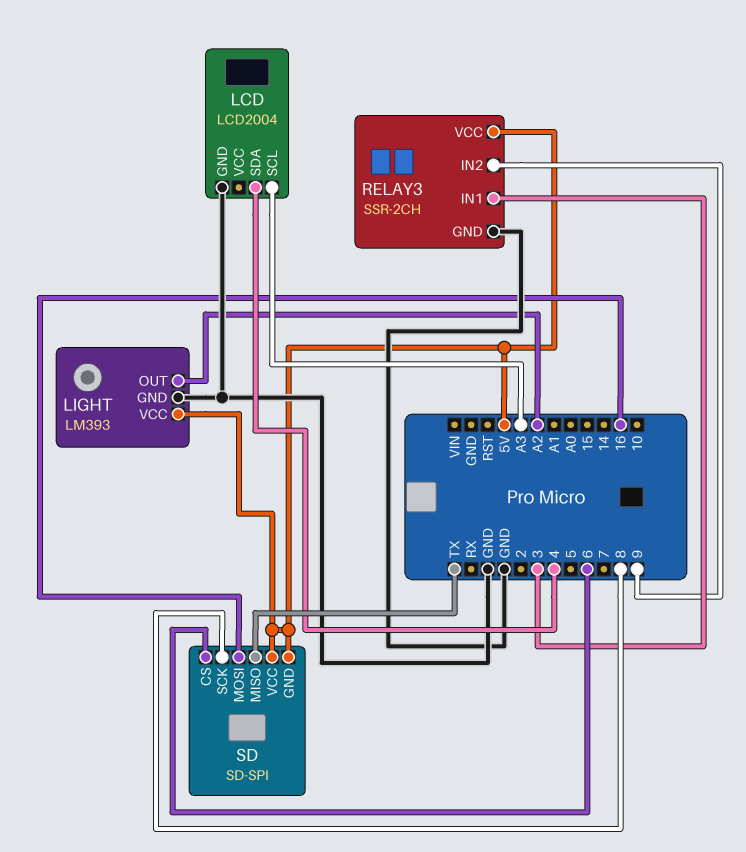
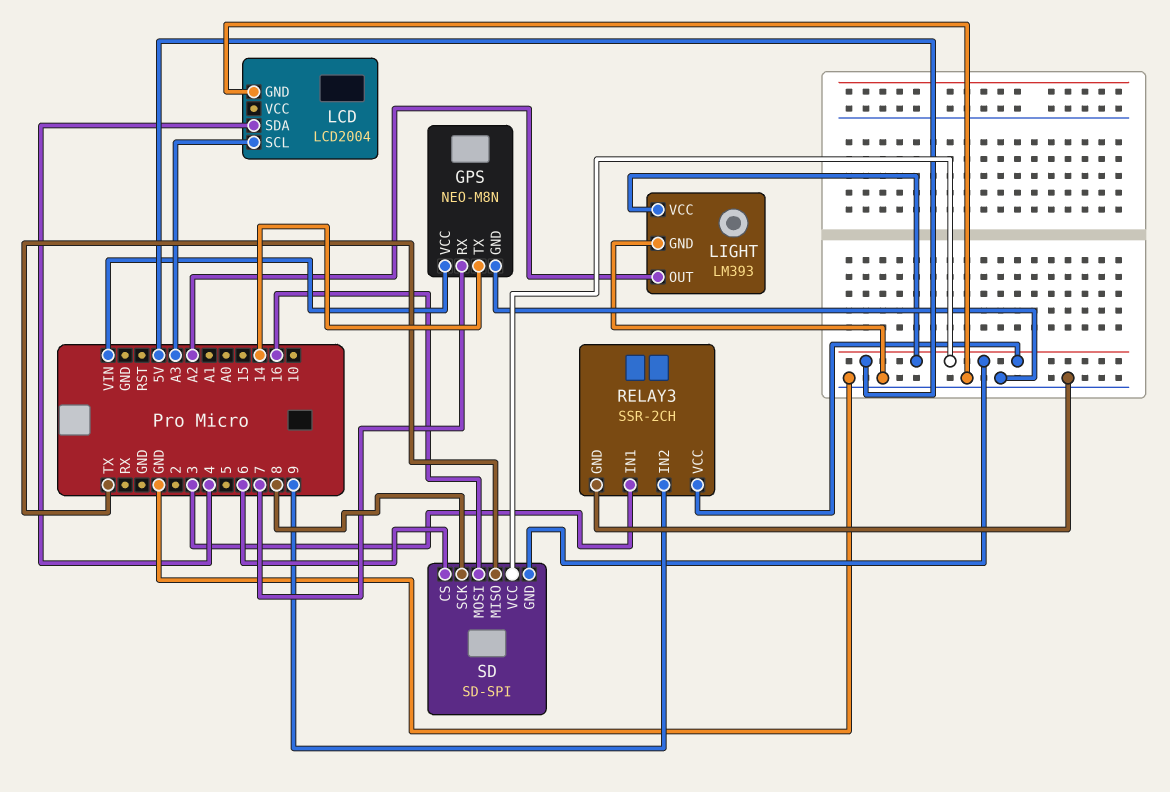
GPS: none -> NEO-M8N
GPS pin GND: none -> GND
GPS pin RX: none -> 7
GPS pin TX: none -> 14
GPS pin VCC: none -> VIN

